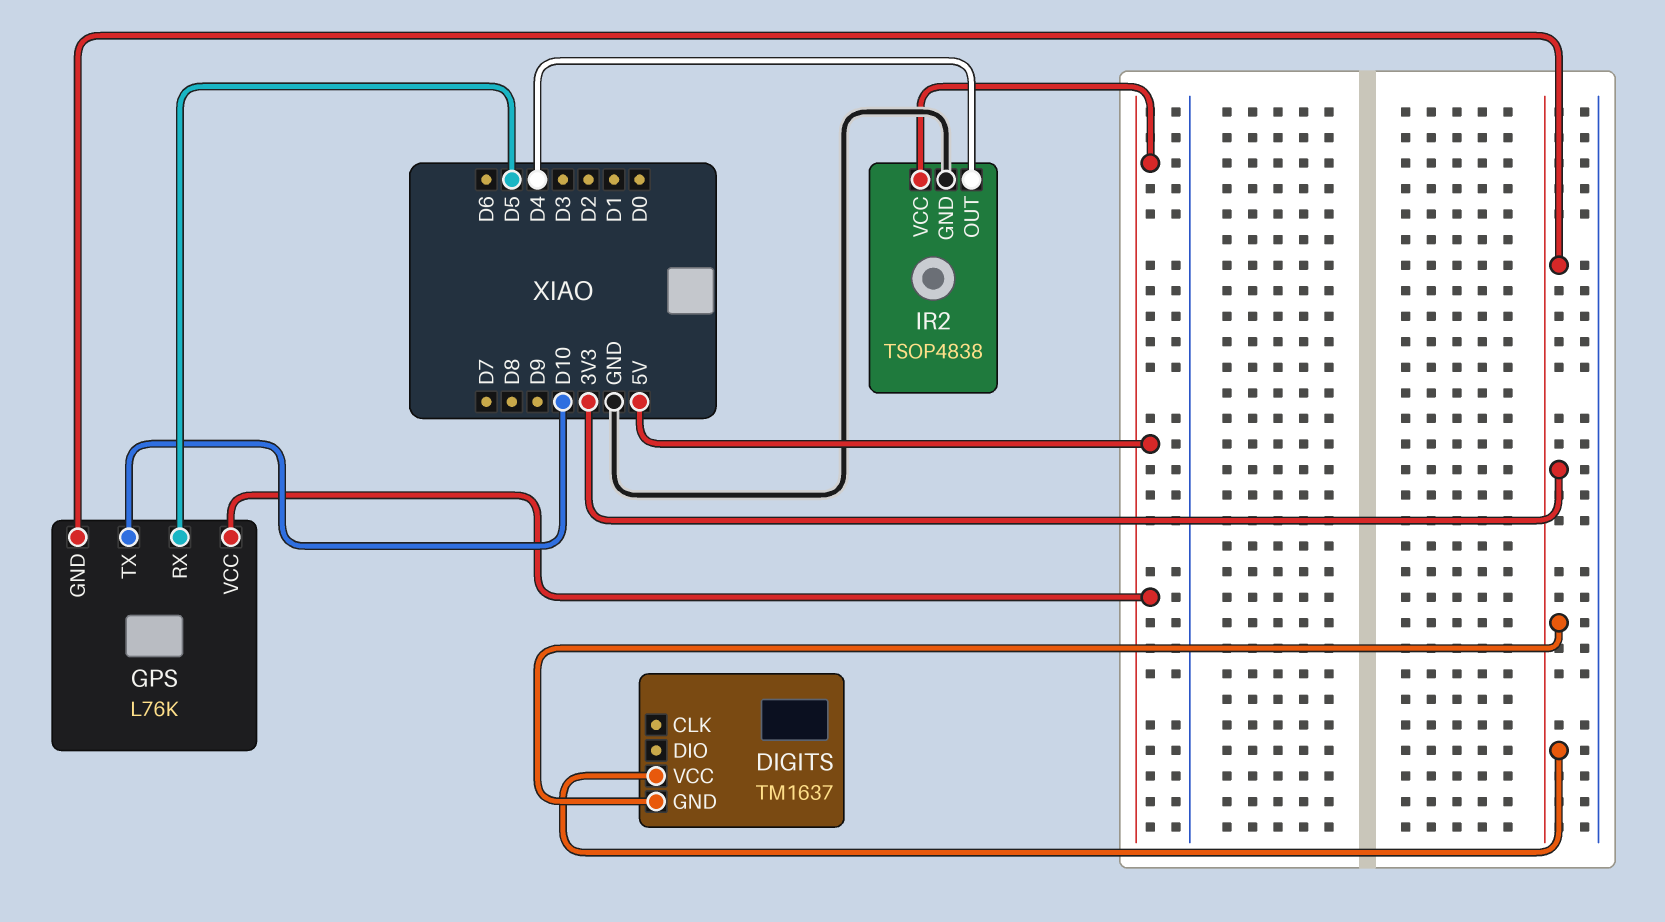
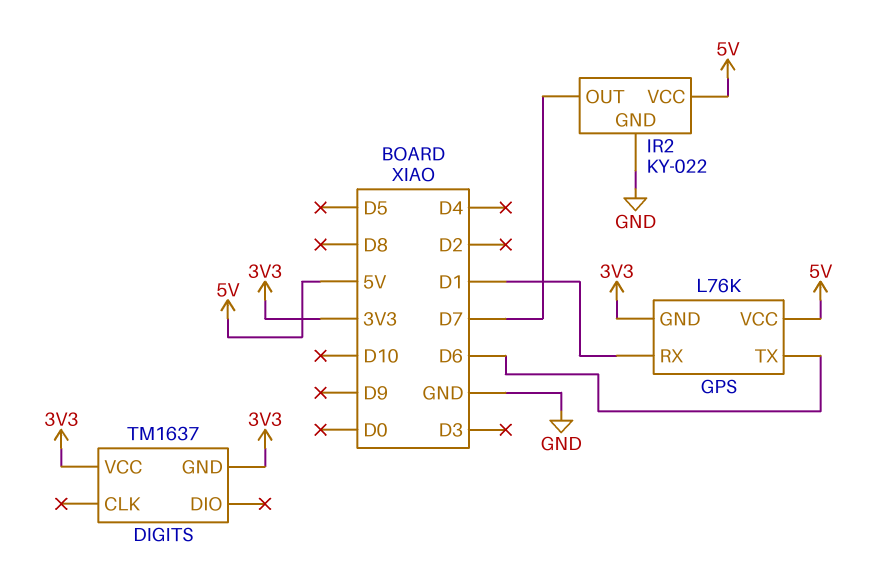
GPS pin RX: D5 -> D1
GPS pin TX: D10 -> D6
IR2: TSOP4838 -> KY-022
IR2 pin OUT: D4 -> D7

